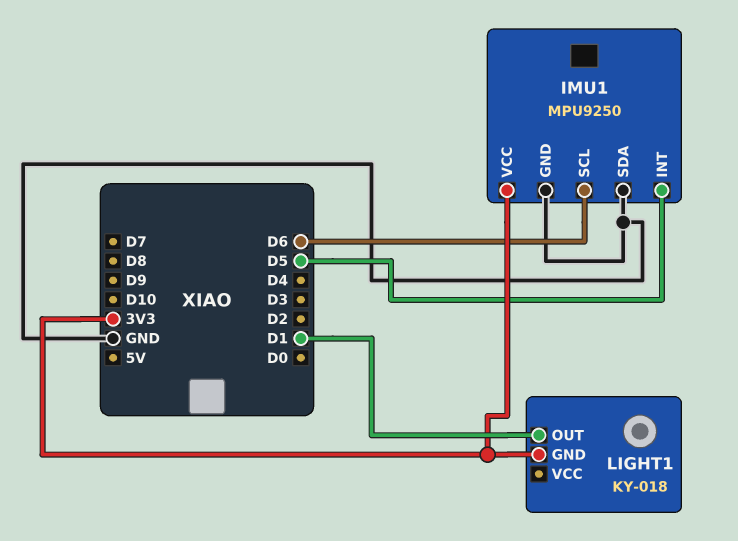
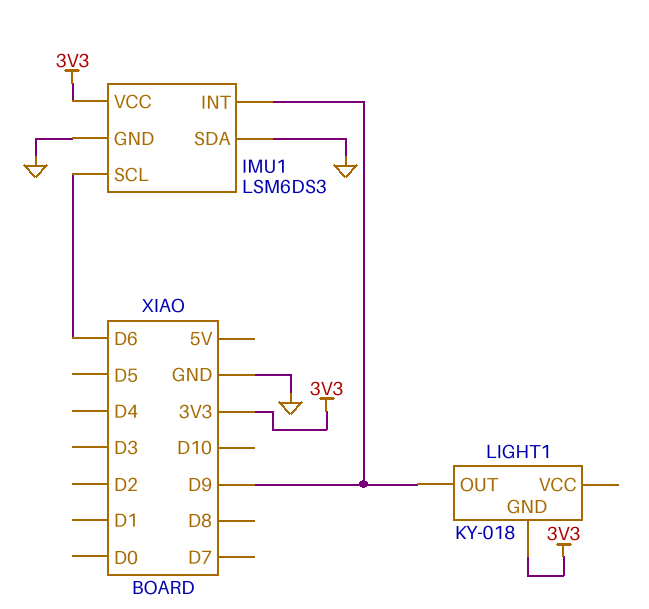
IMU1: MPU9250 -> LSM6DS3
IMU1 pin INT: D5 -> D9
LIGHT1 pin OUT: D1 -> D9

